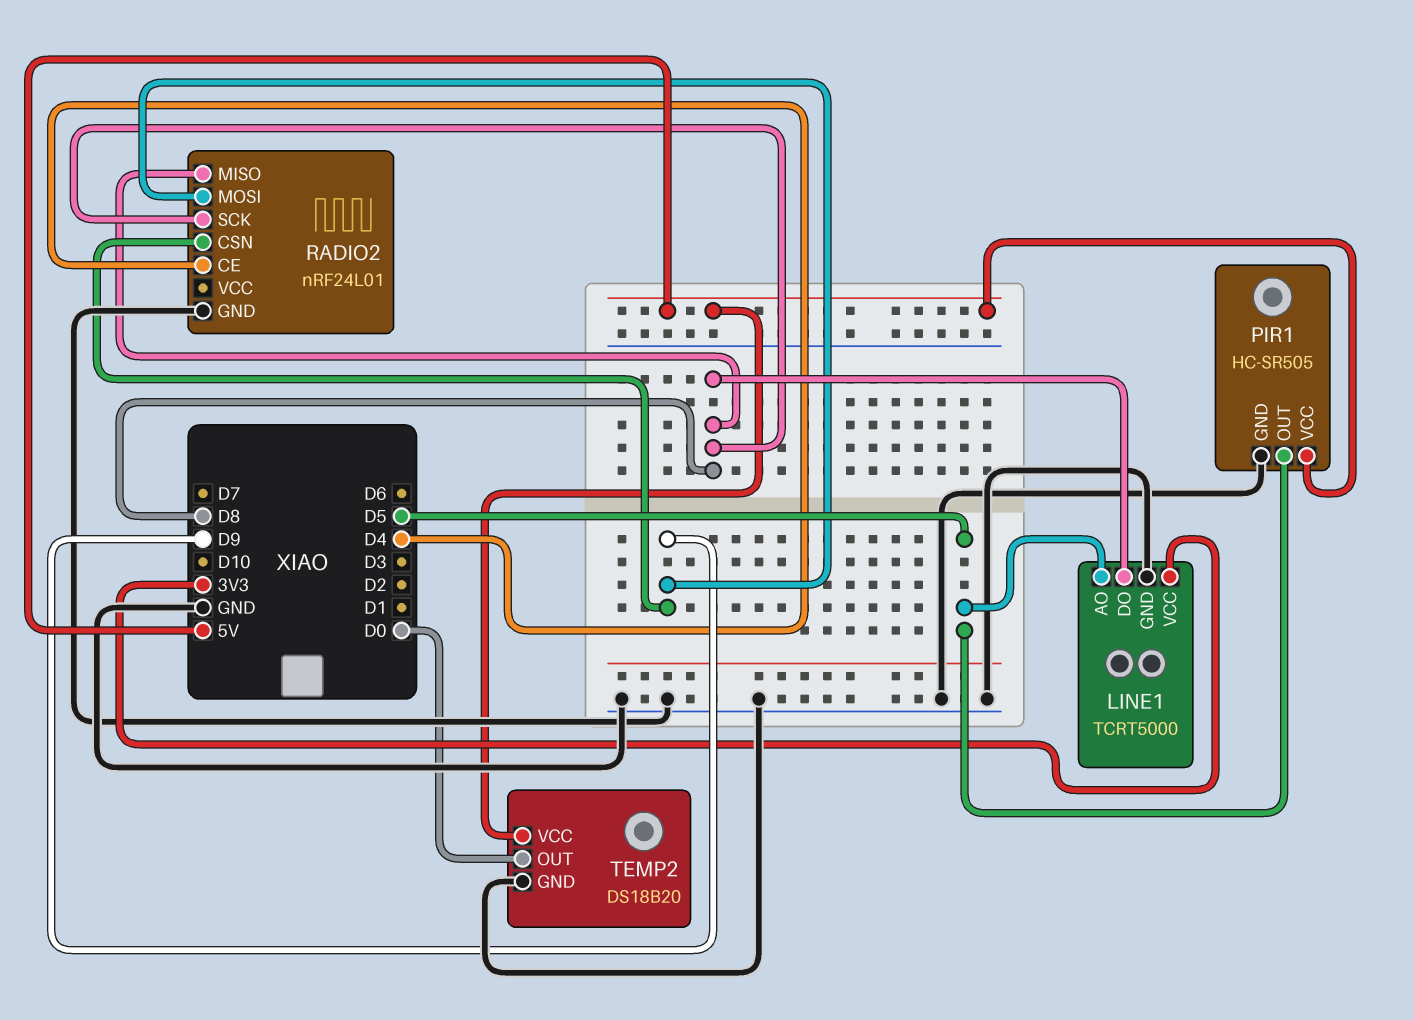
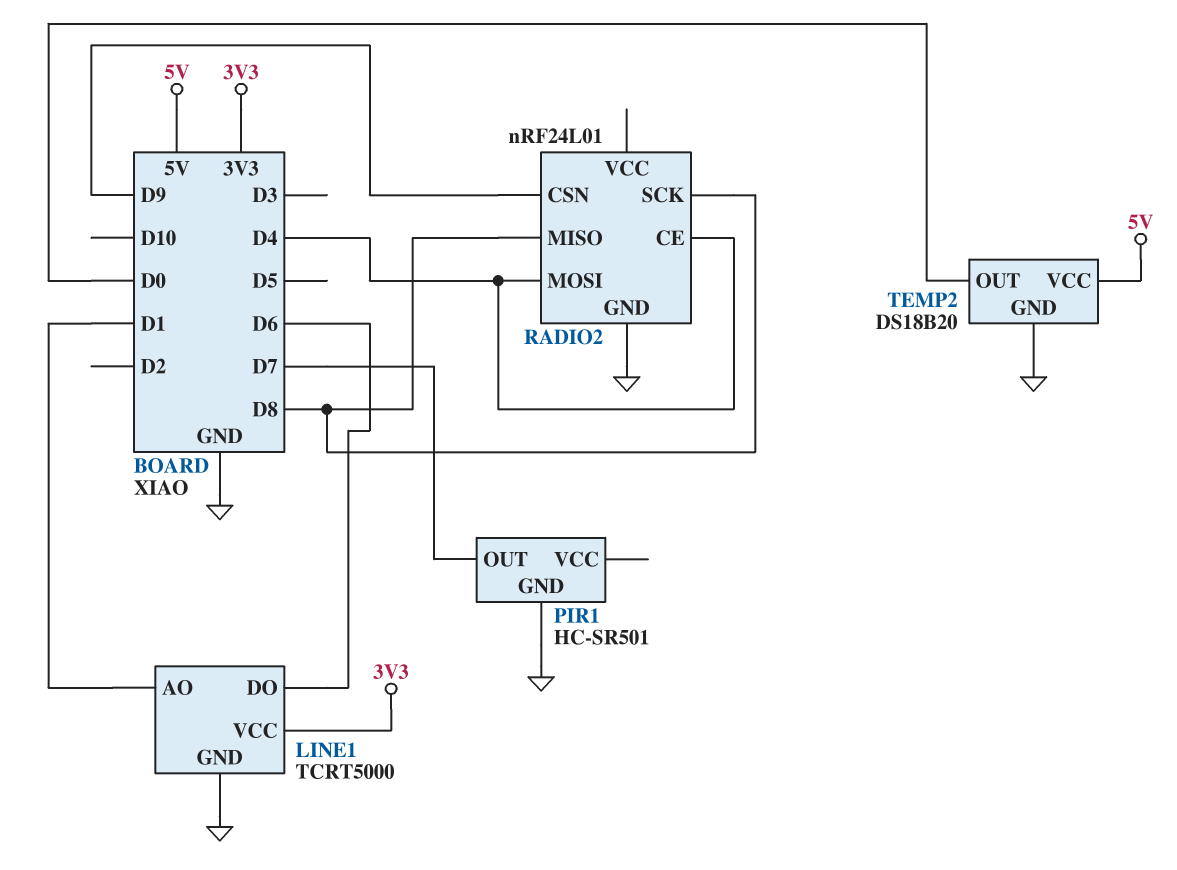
LINE1 pin AO: D5 -> D1
LINE1 pin DO: D8 -> D6
PIR1: HC-SR505 -> HC-SR501
PIR1 pin OUT: D5 -> D7
PIR1 pin VCC: 5V -> none
RADIO2 pin MOSI: D9 -> D4

